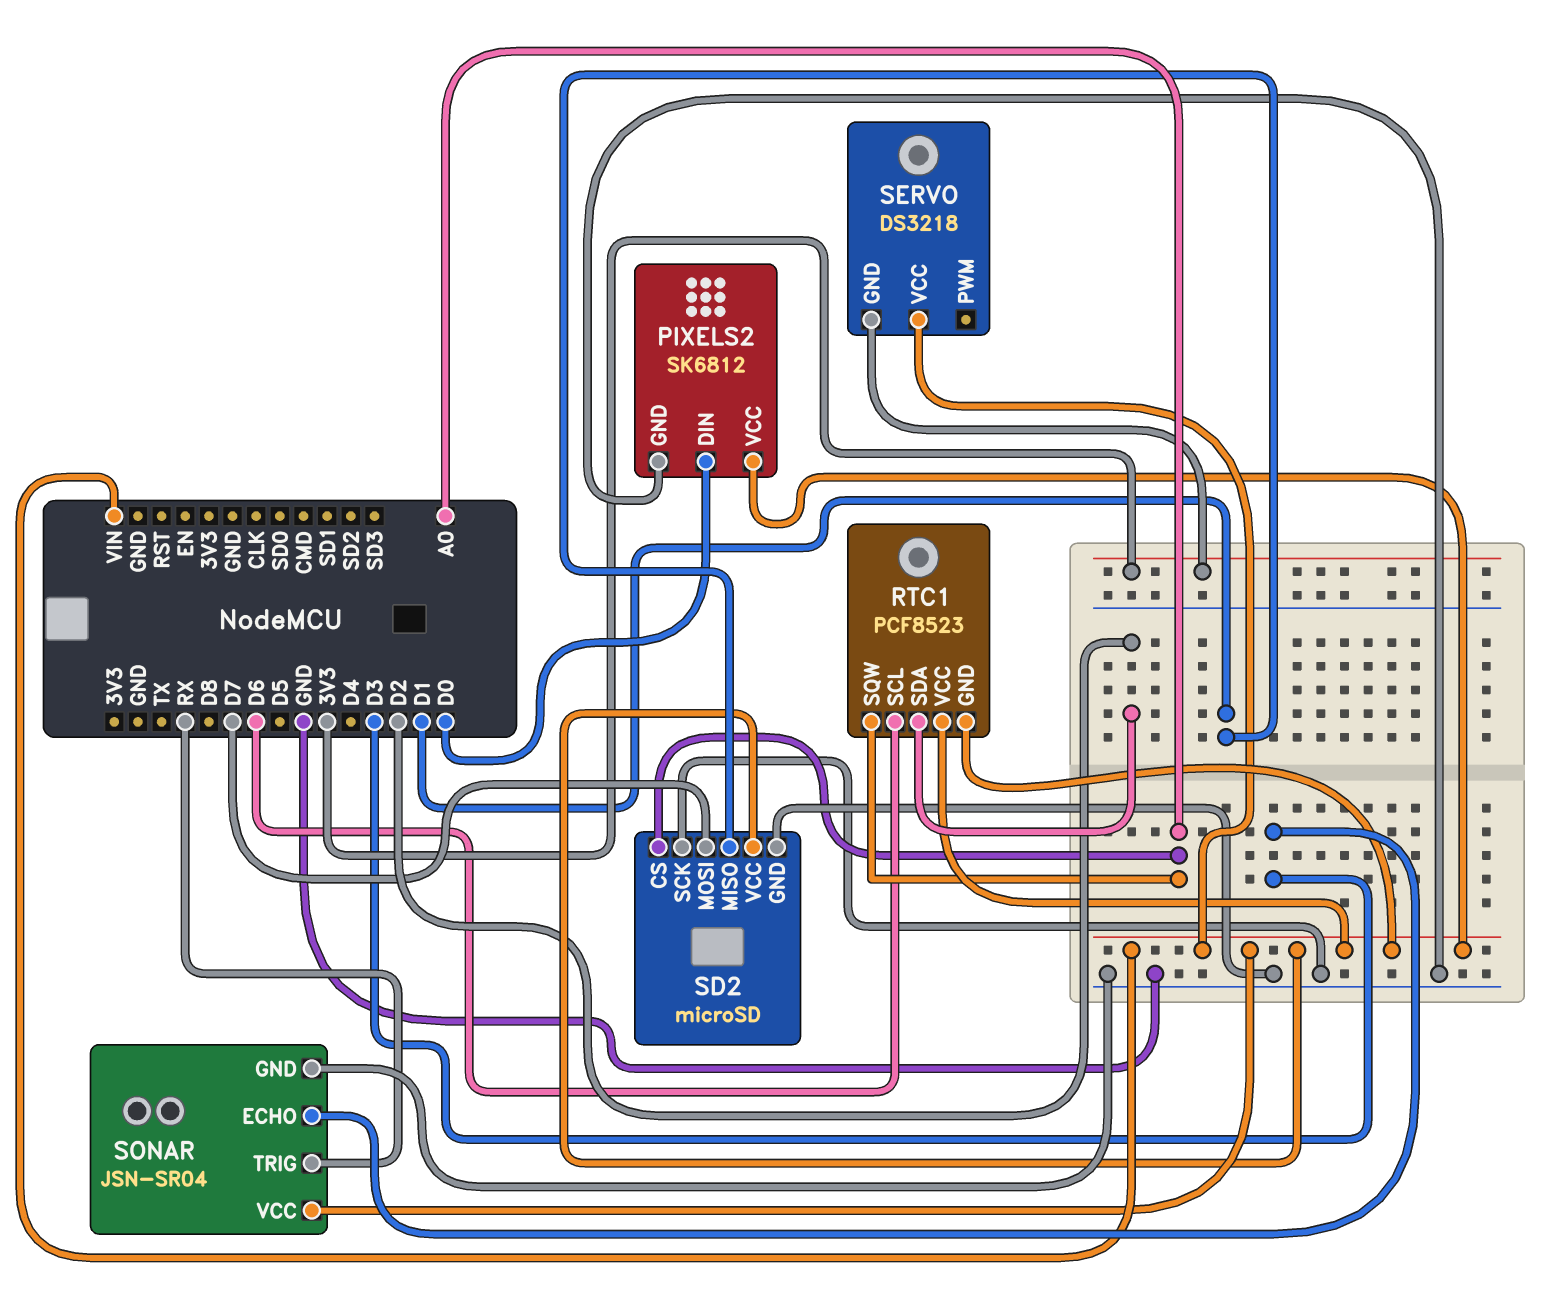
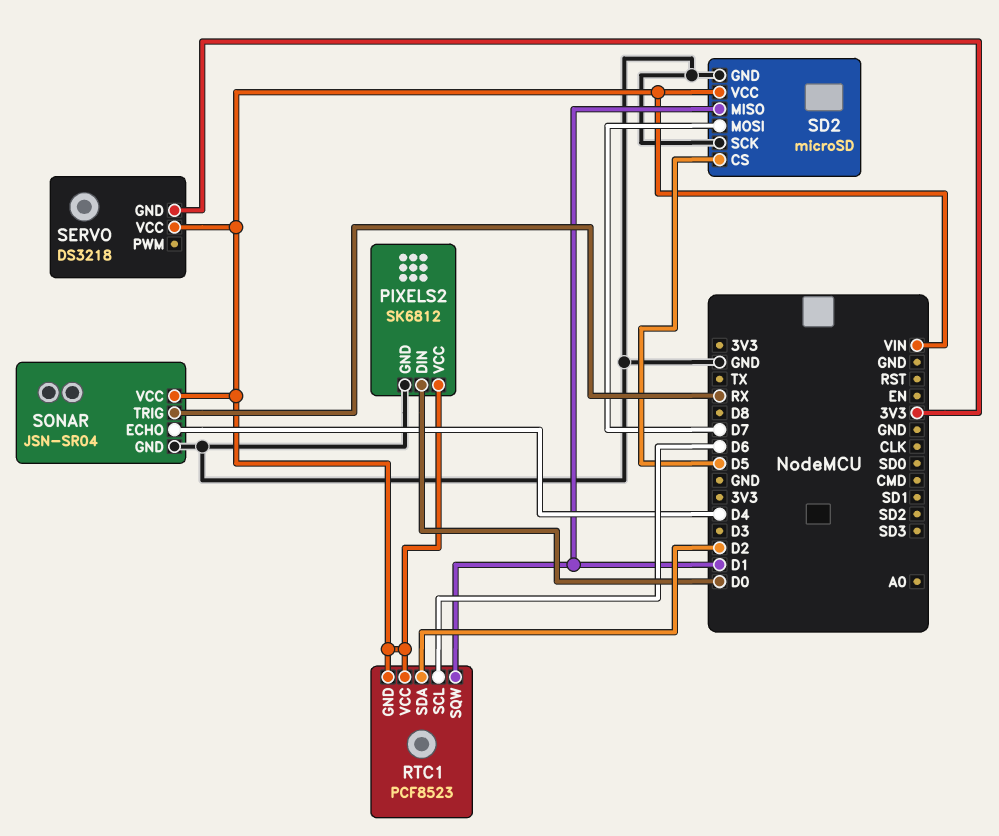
RTC1 pin SQW: A0 -> D1
SD2 pin CS: A0 -> D5
SONAR pin ECHO: D3 -> D4

